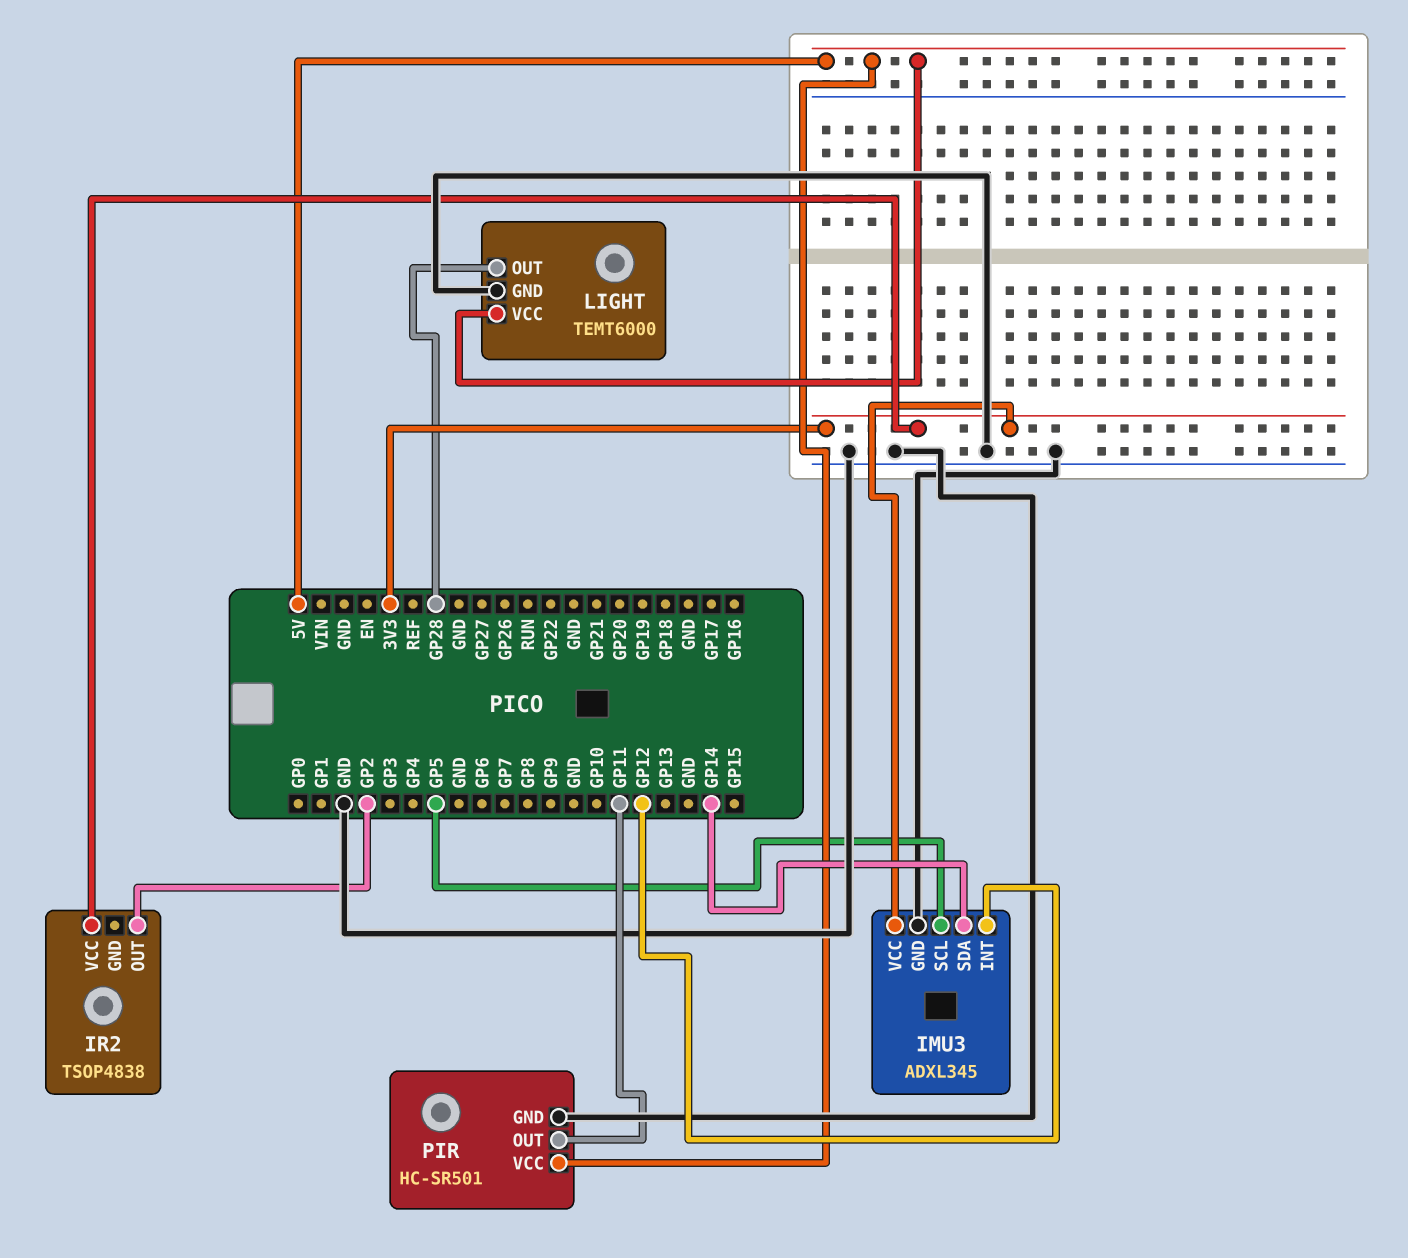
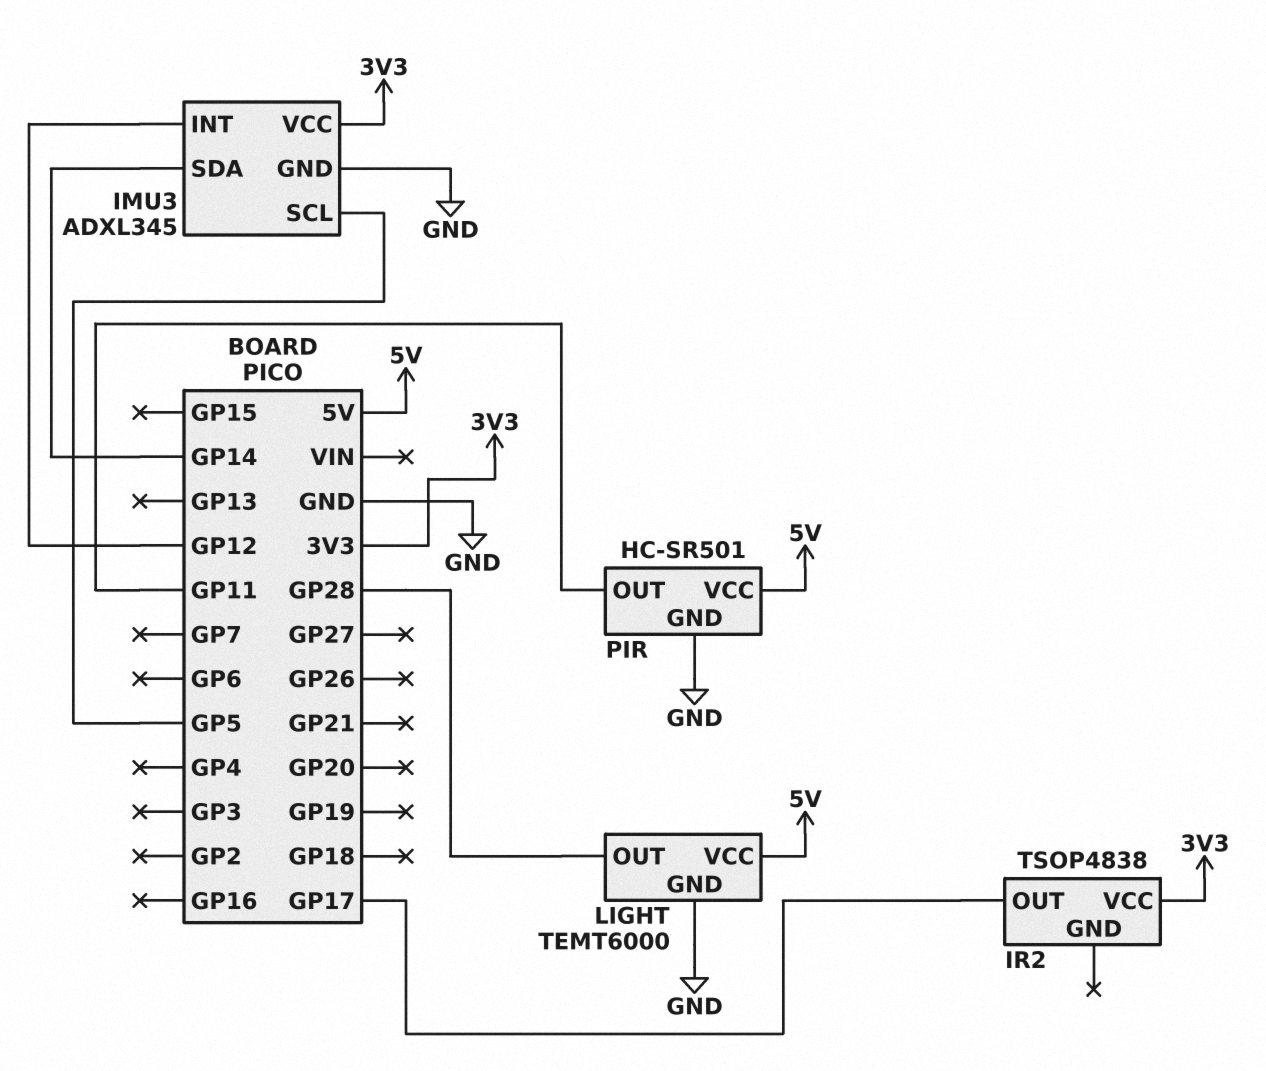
IR2 pin OUT: GP2 -> GP17

